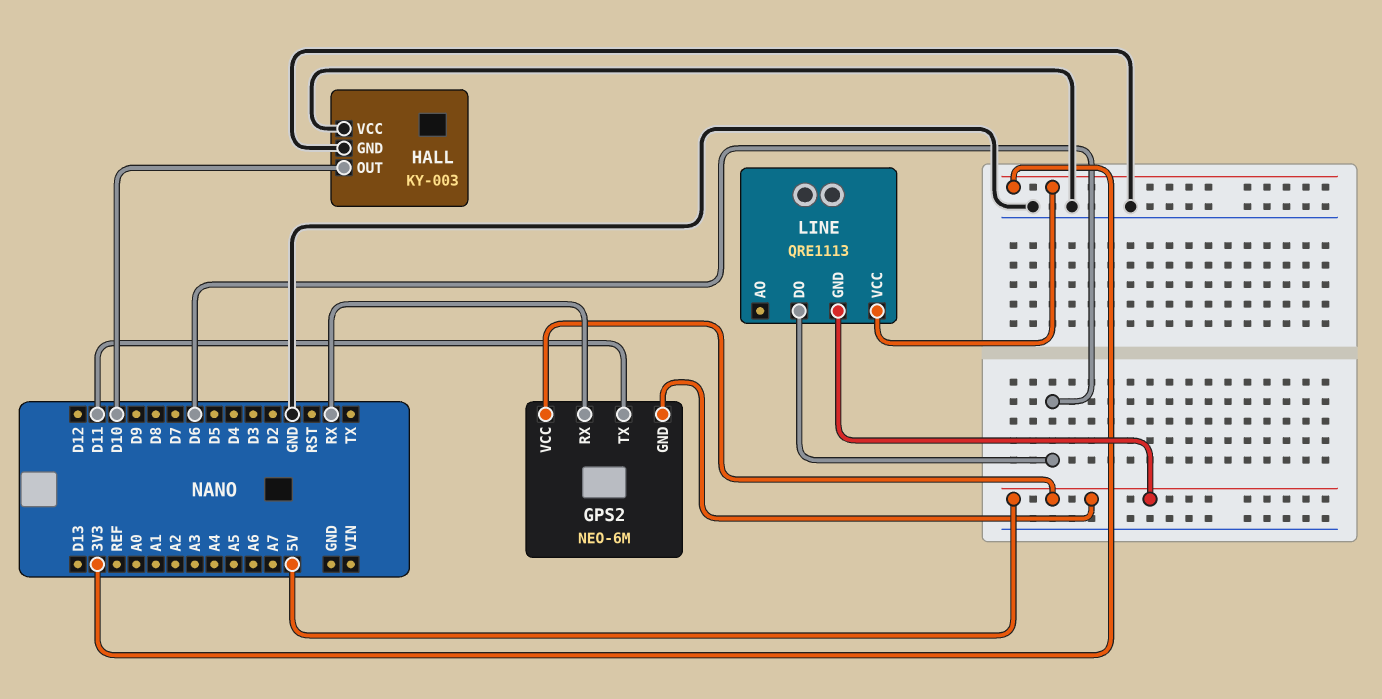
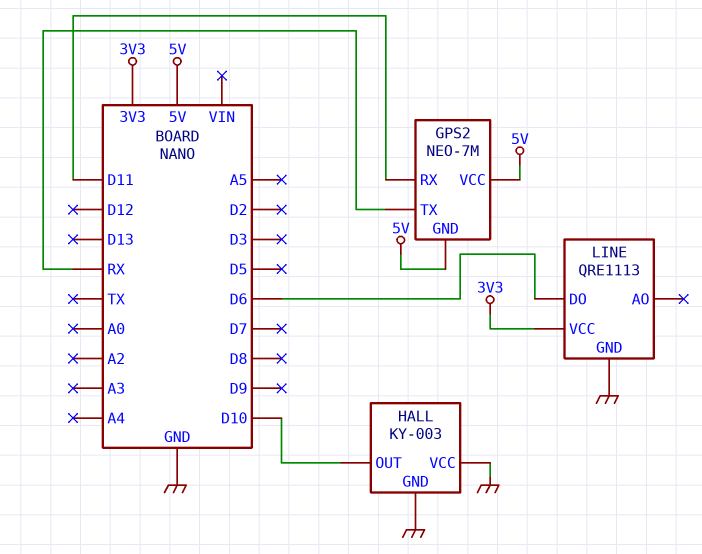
GPS2: NEO-6M -> NEO-7M
GPS2 pin RX: RX -> D11
GPS2 pin TX: D11 -> RX
LINE pin GND: 5V -> GND

